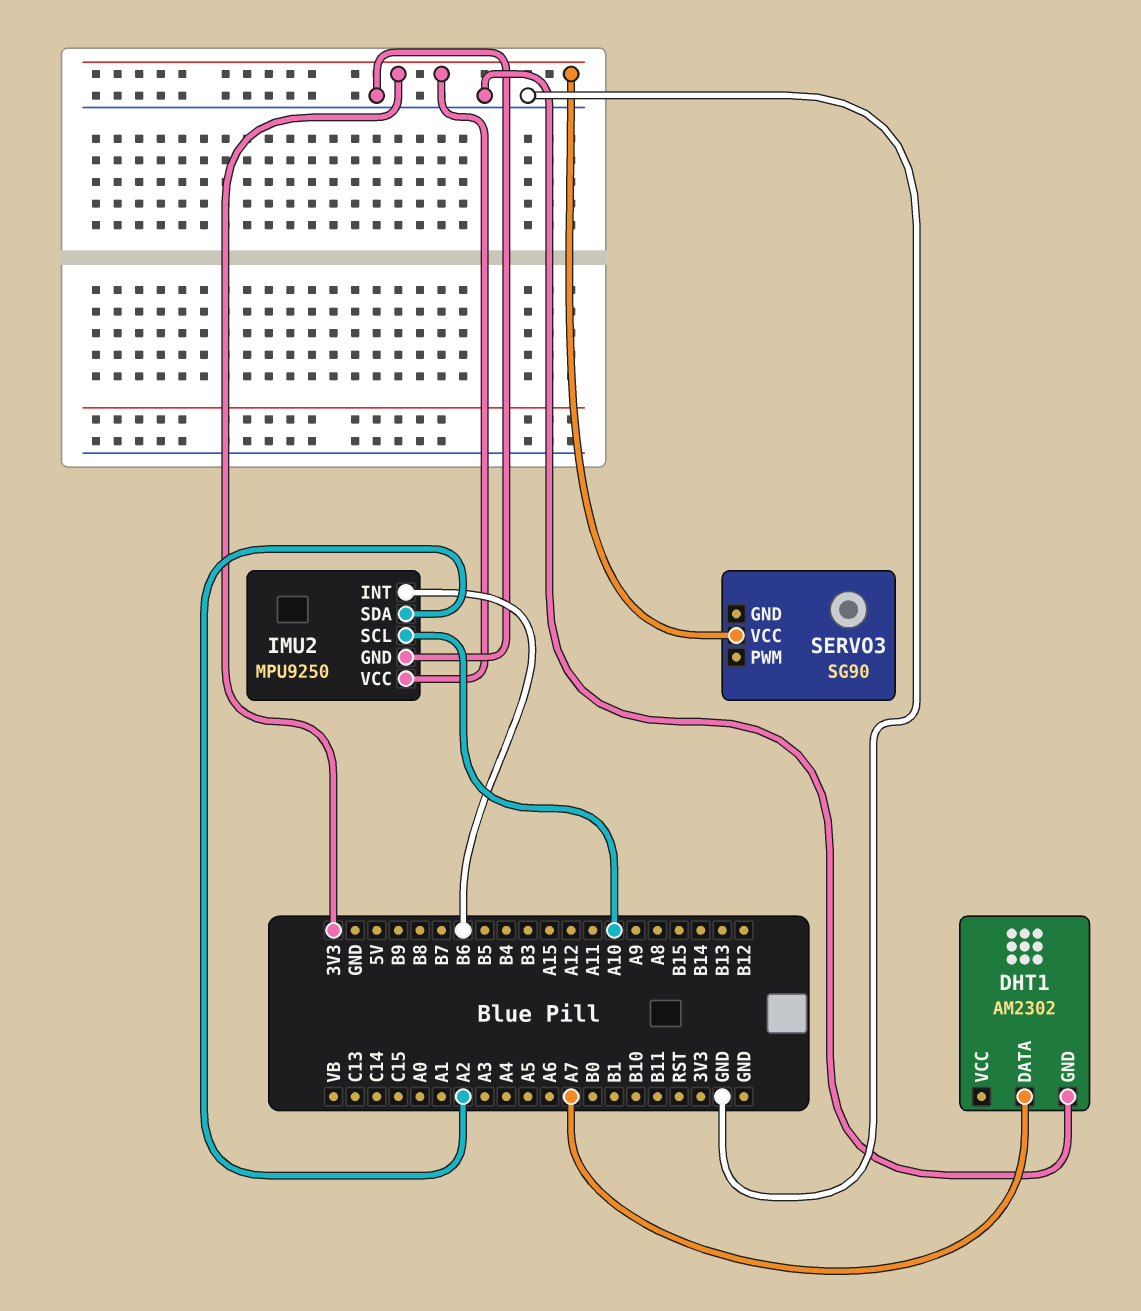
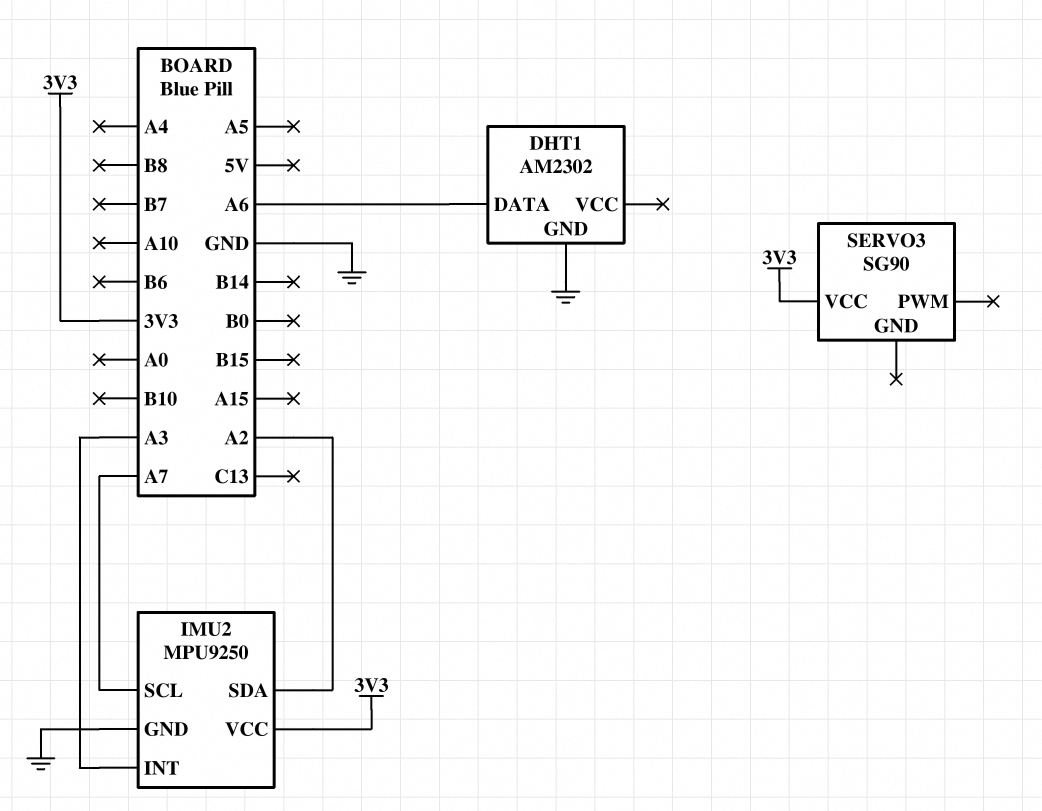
DHT1 pin DATA: A7 -> A6
IMU2 pin INT: B6 -> A3
IMU2 pin SCL: A10 -> A7

